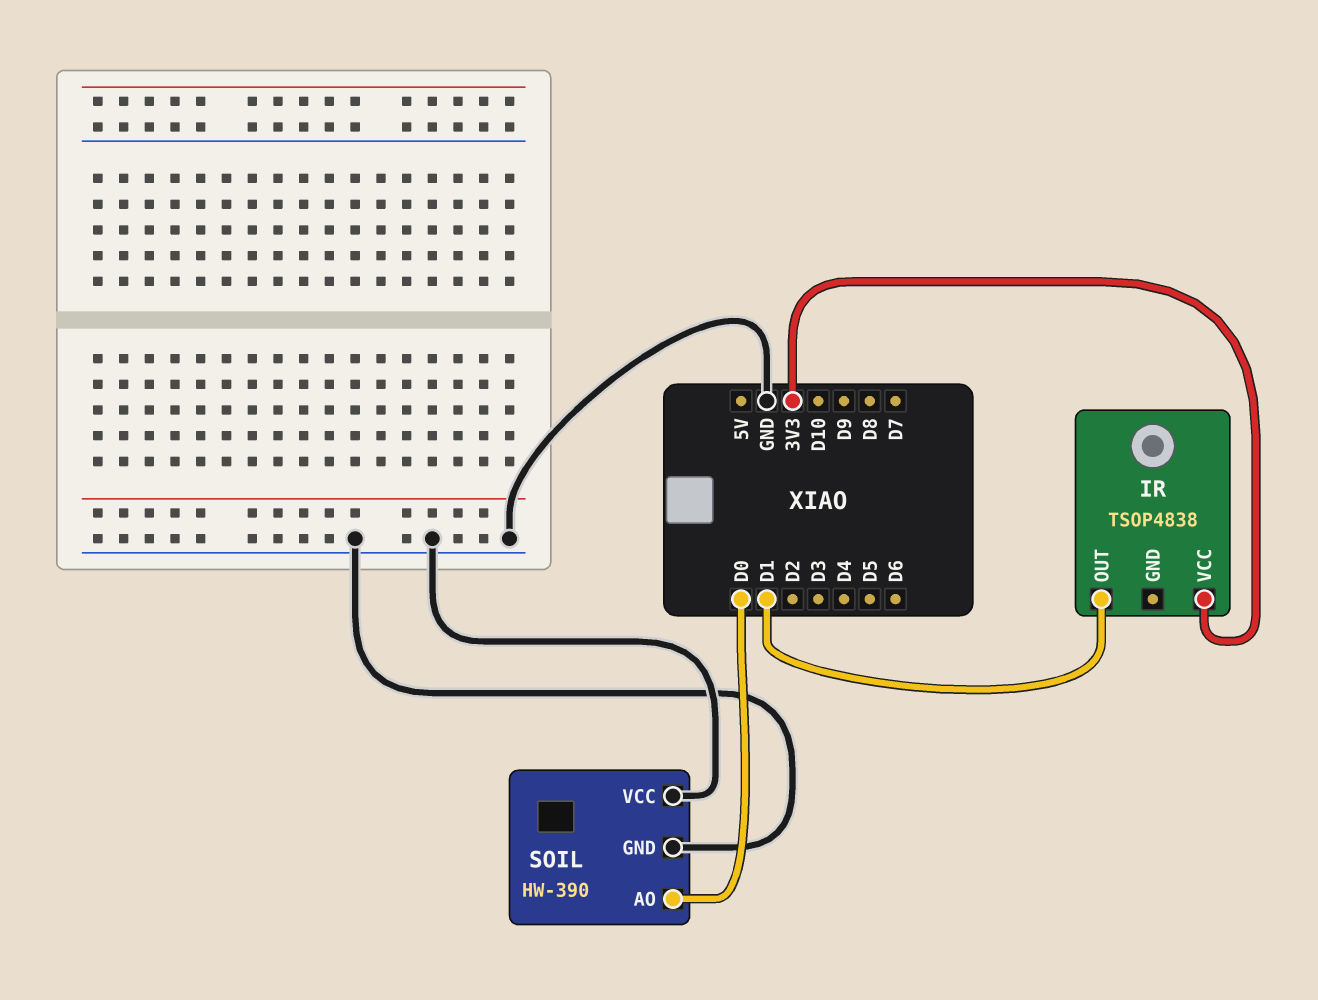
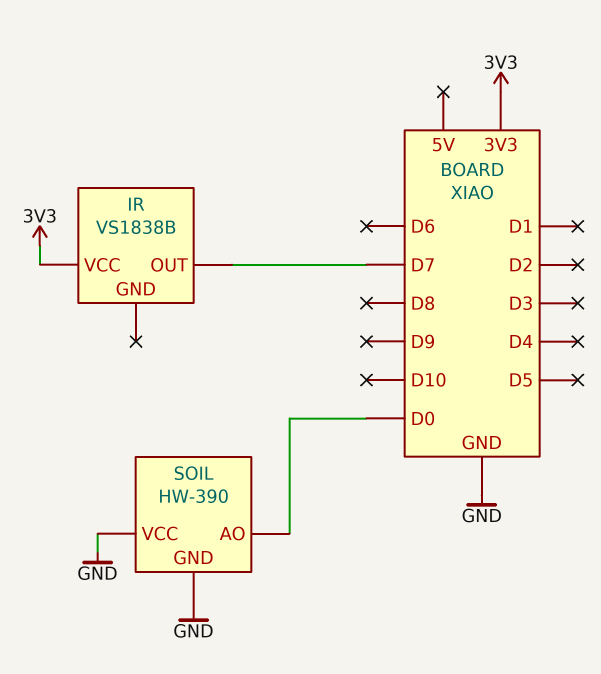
IR: TSOP4838 -> VS1838B
IR pin OUT: D1 -> D7

